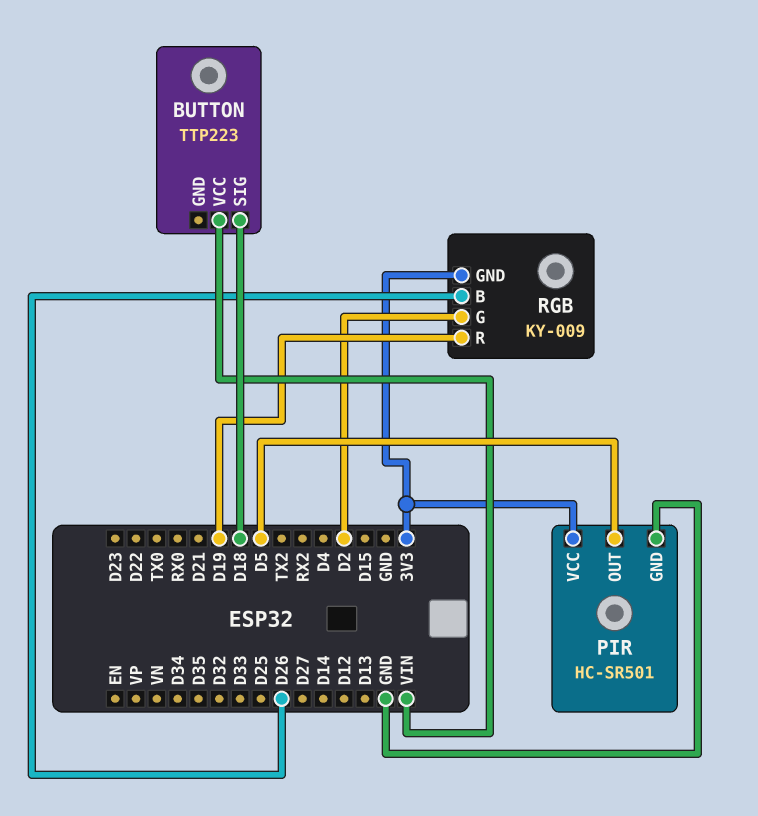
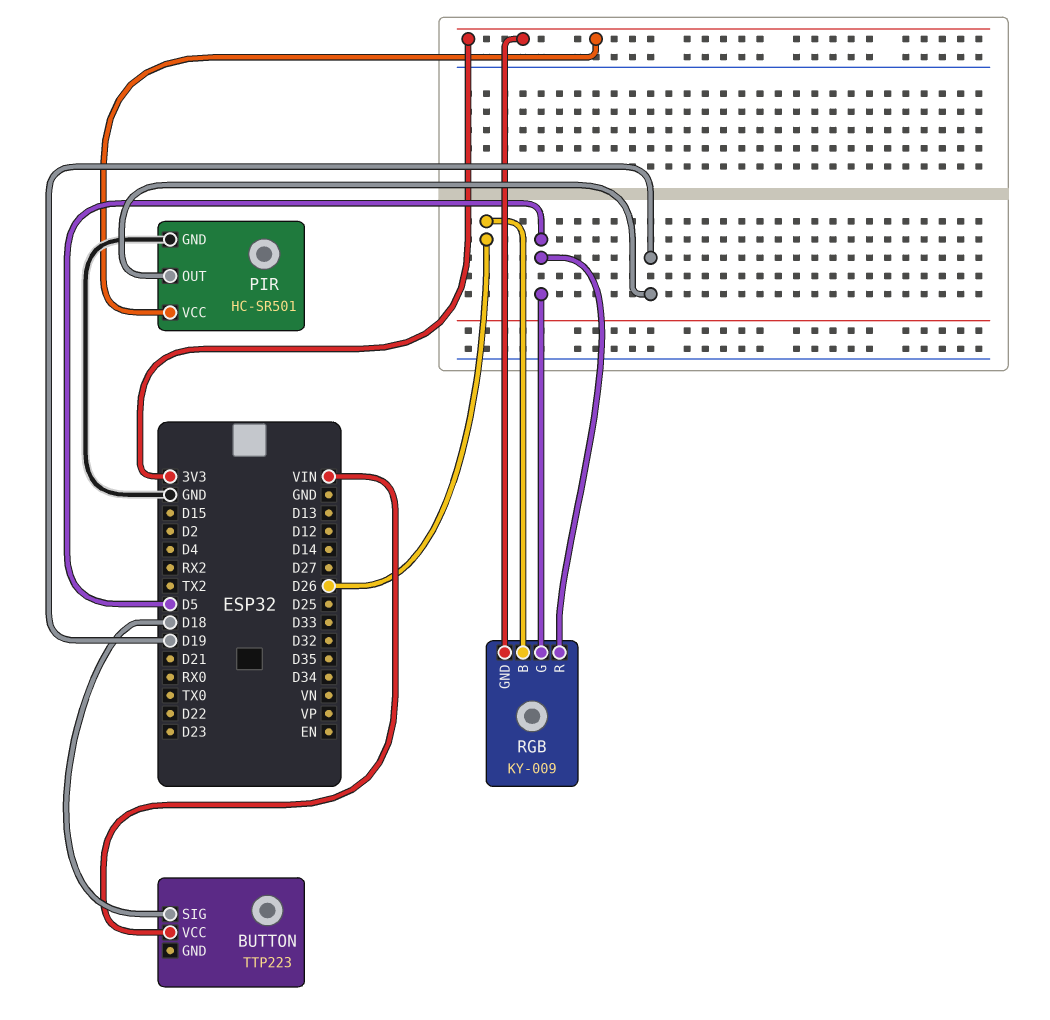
PIR pin OUT: D5 -> D19
RGB pin G: D2 -> D5
RGB pin R: D19 -> D5

